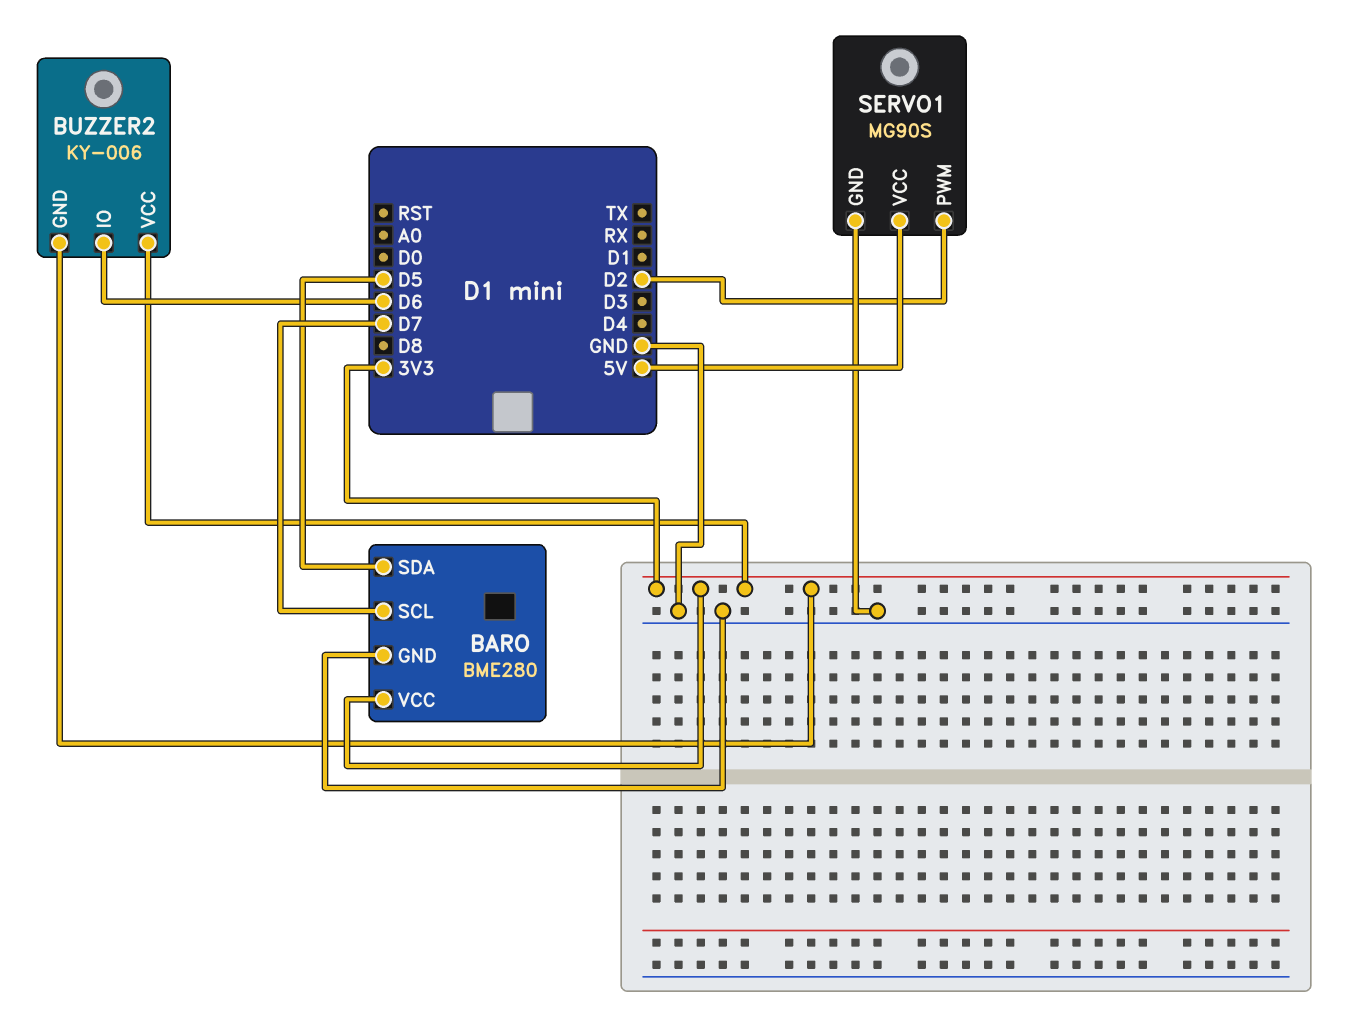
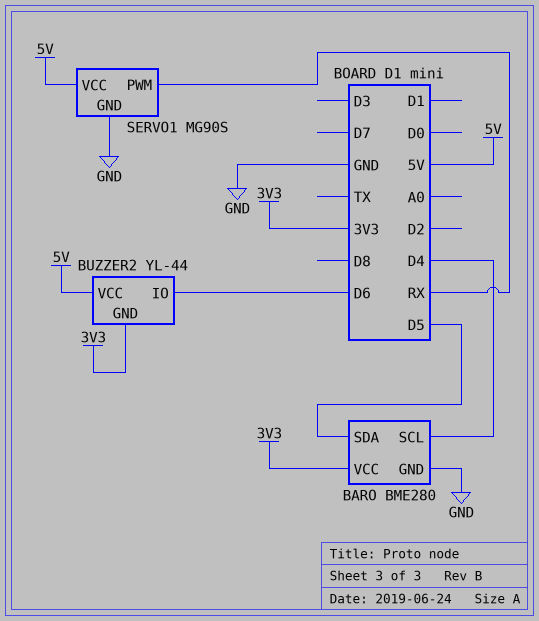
BARO pin SCL: D7 -> D4
BUZZER2: KY-006 -> YL-44
BUZZER2 pin VCC: 3V3 -> 5V
SERVO1 pin PWM: D2 -> RX

